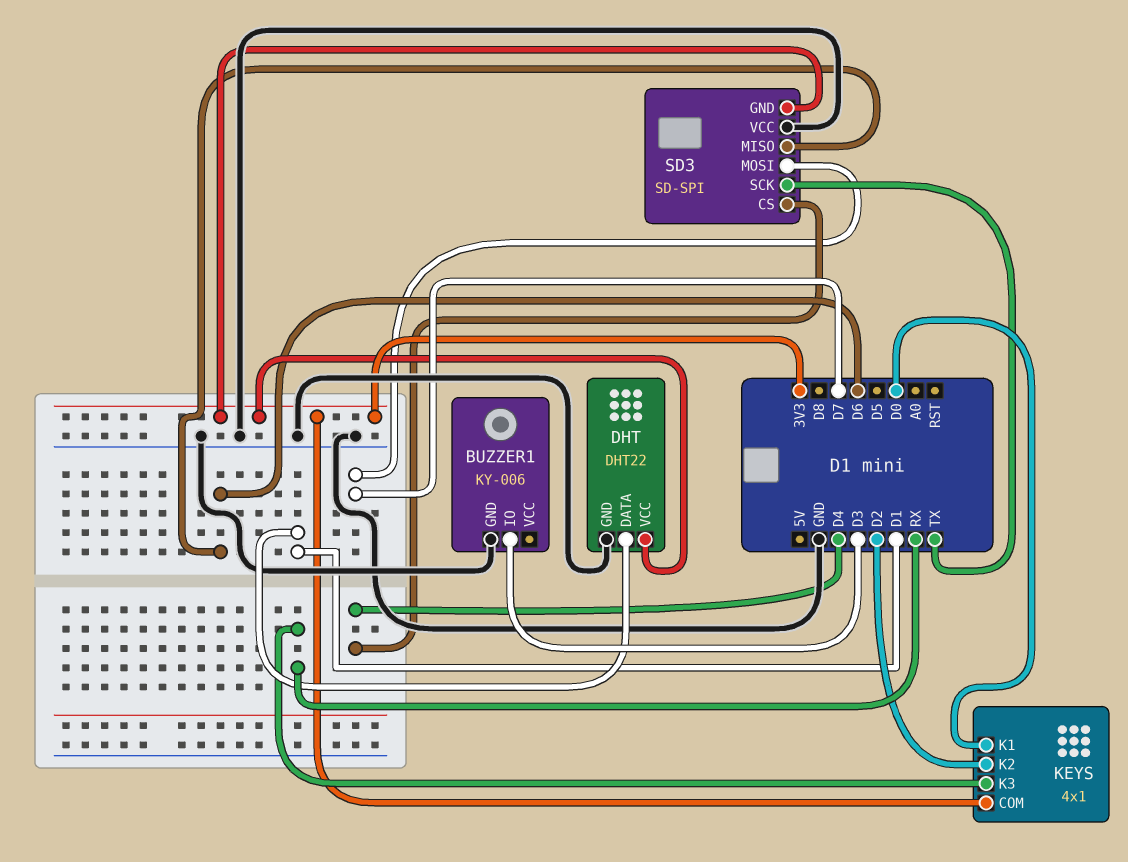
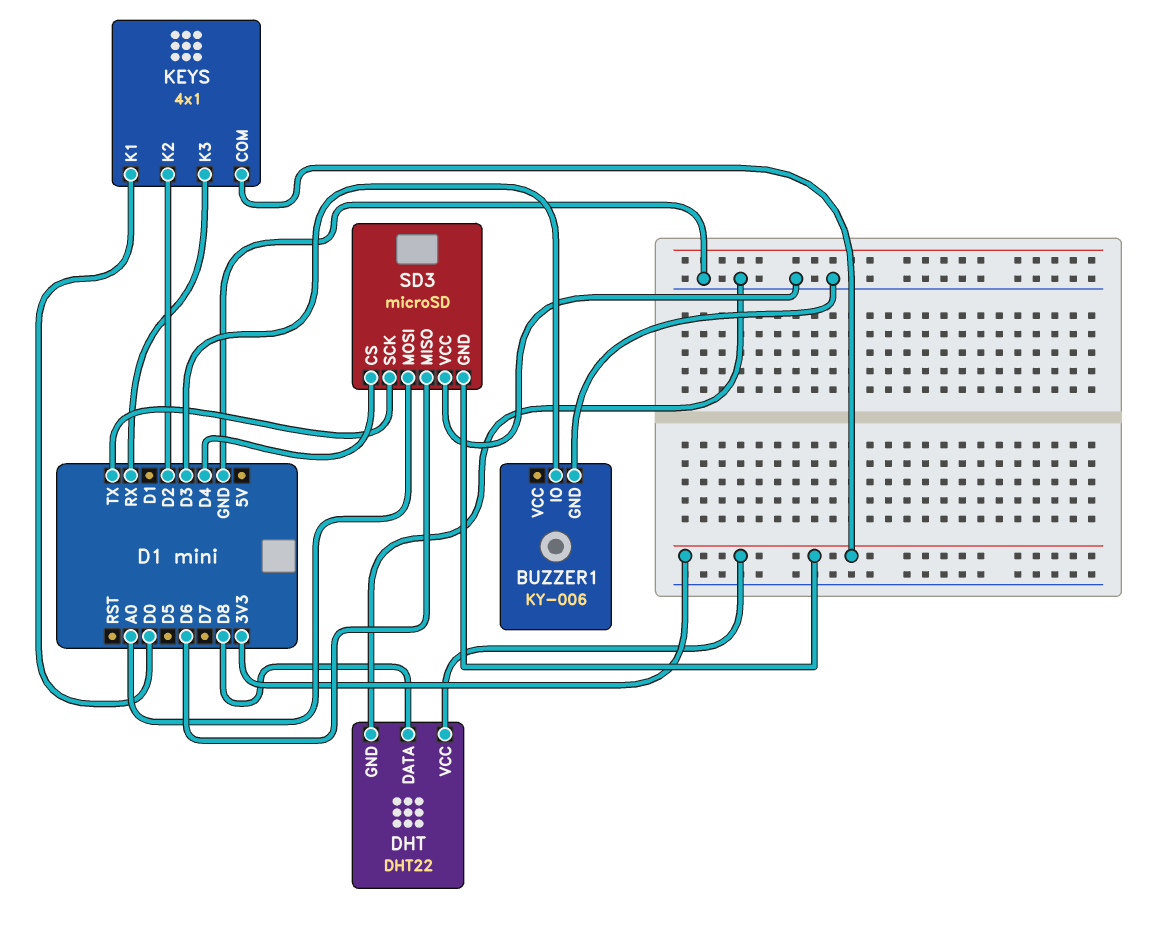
DHT pin DATA: D1 -> D8
SD3: SD-SPI -> microSD
SD3 pin MOSI: D7 -> A0

